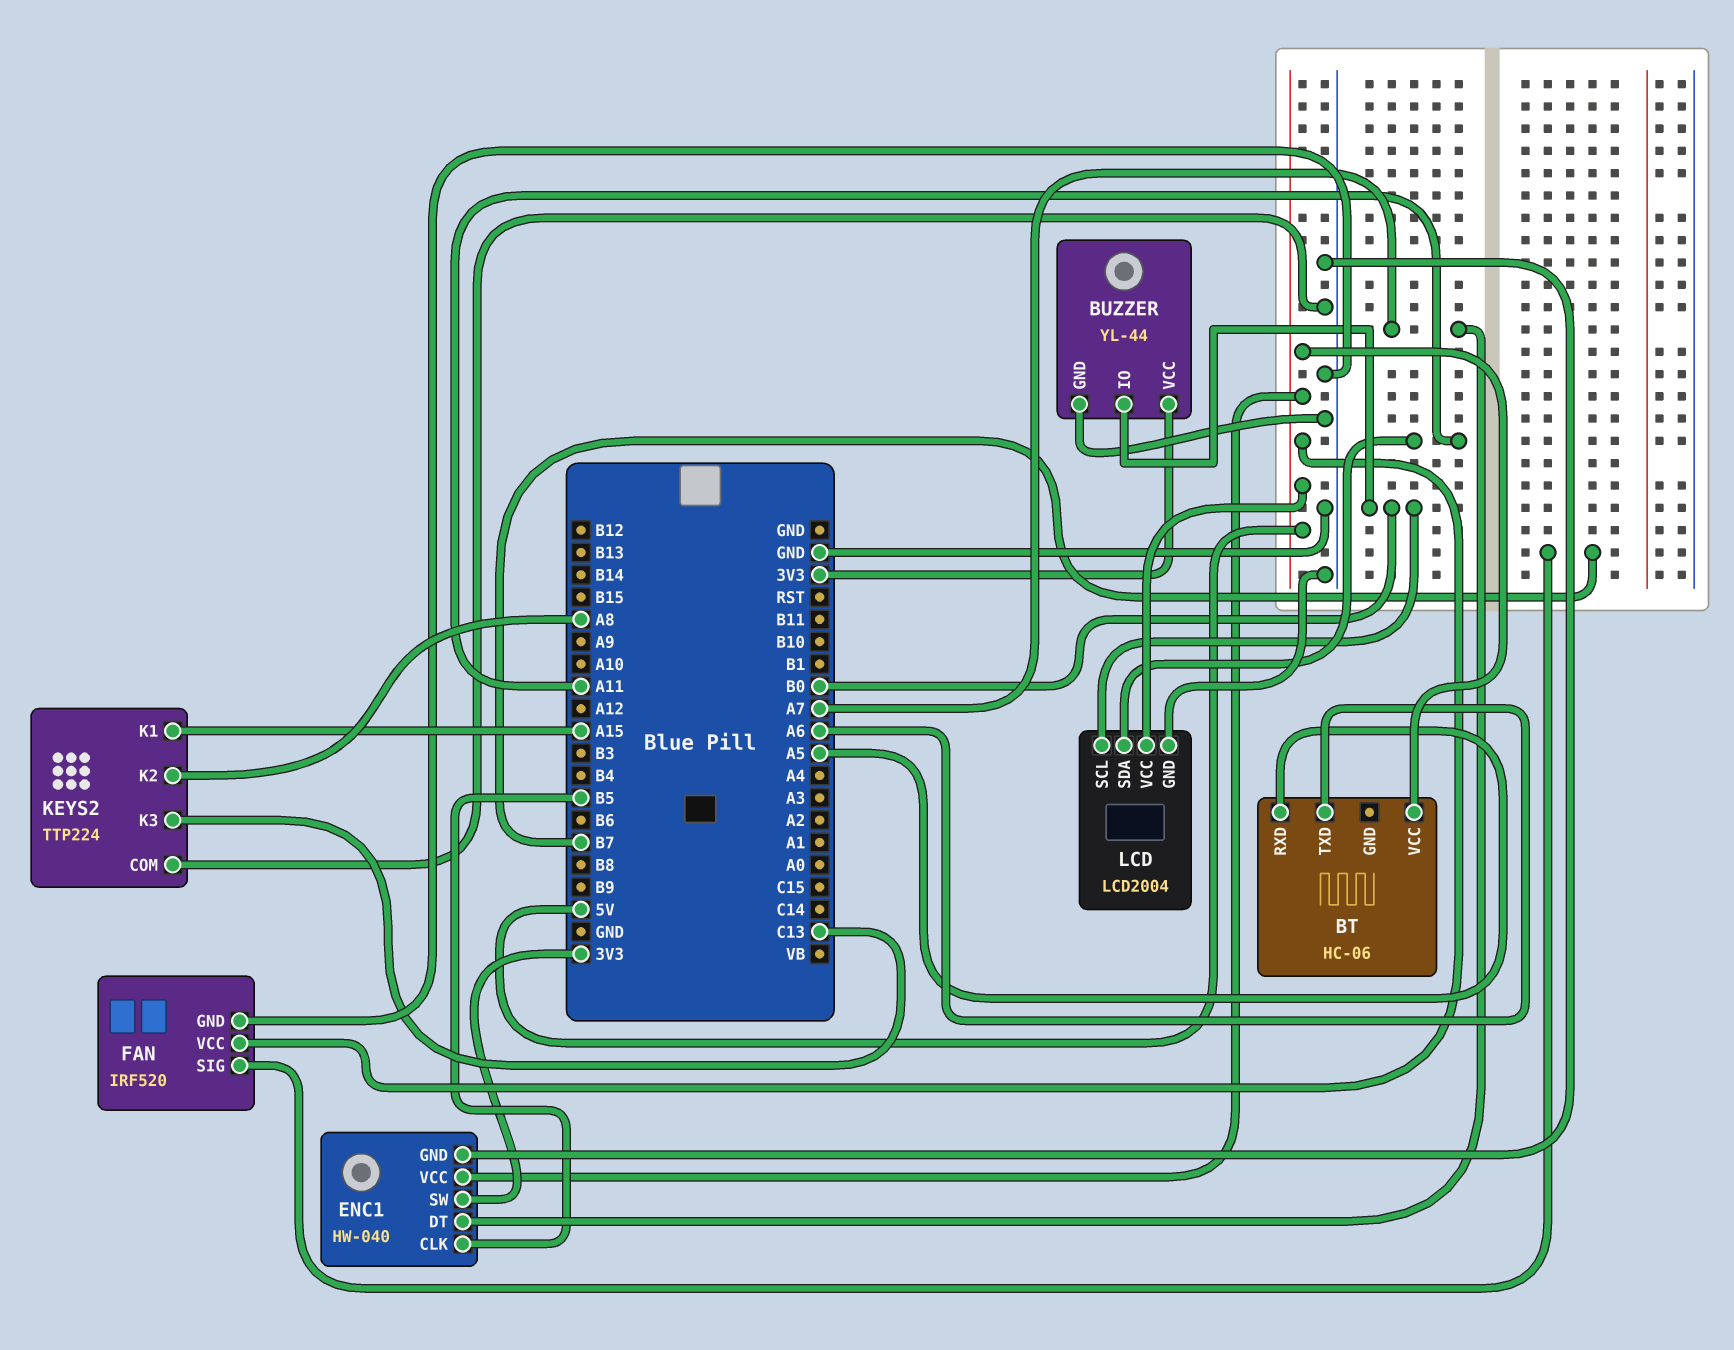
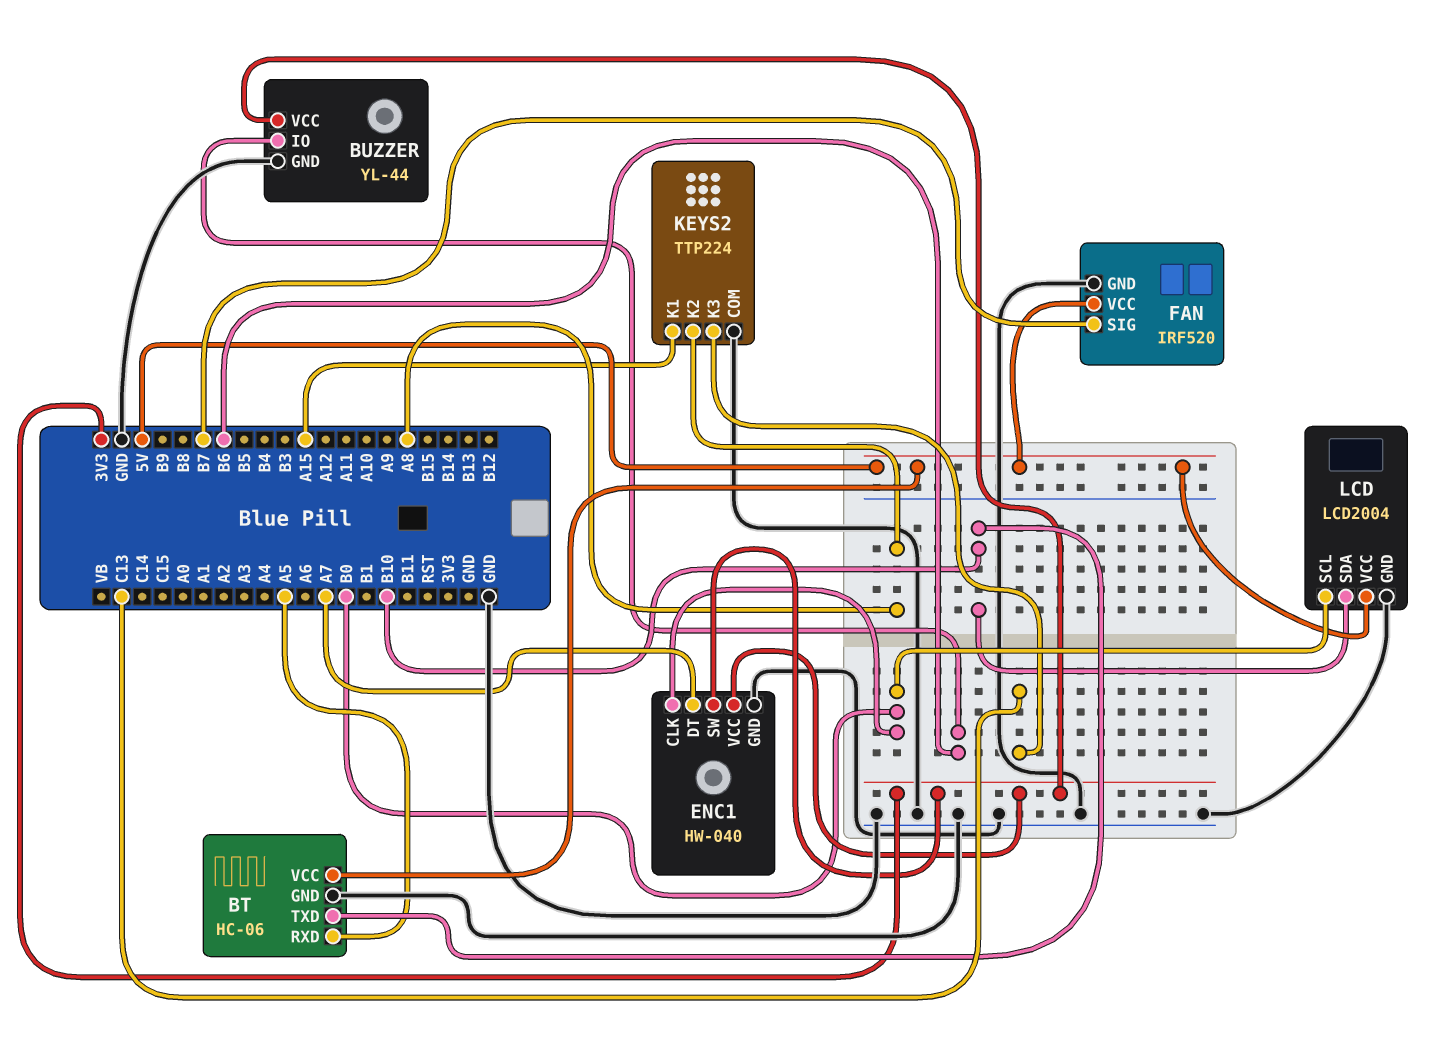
BT pin GND: none -> GND
BT pin TXD: A6 -> B10
BUZZER pin IO: B0 -> B6
ENC1 pin CLK: B5 -> B0
ENC1 pin VCC: 5V -> 3V3
LCD pin SDA: A11 -> B10

